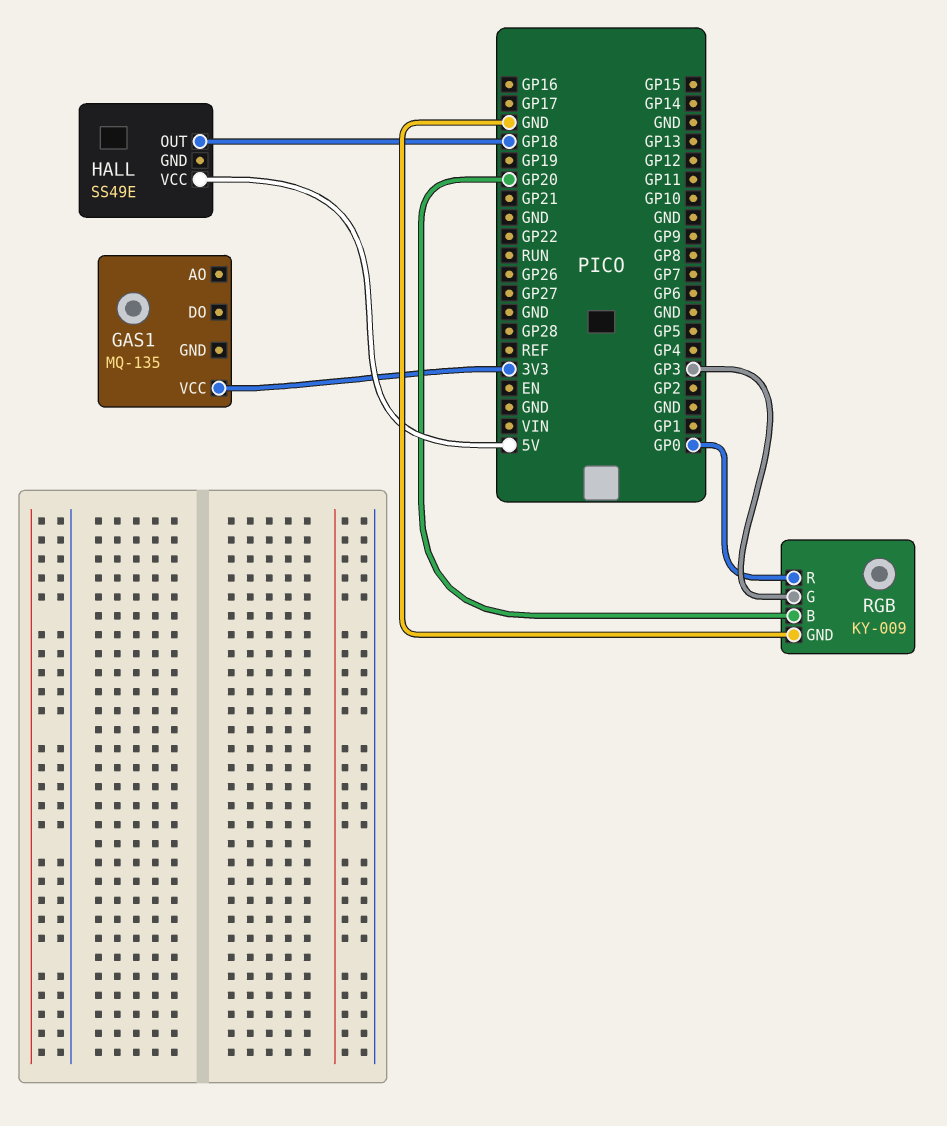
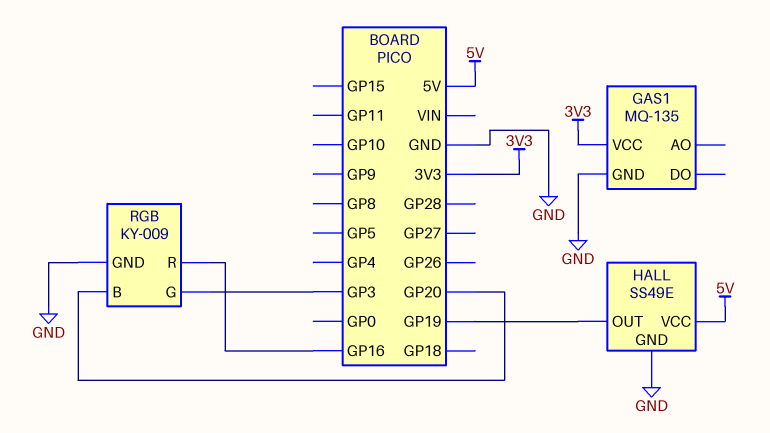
GAS1 pin GND: none -> GND
HALL pin GND: none -> GND
HALL pin OUT: GP18 -> GP19
RGB pin R: GP0 -> GP16

